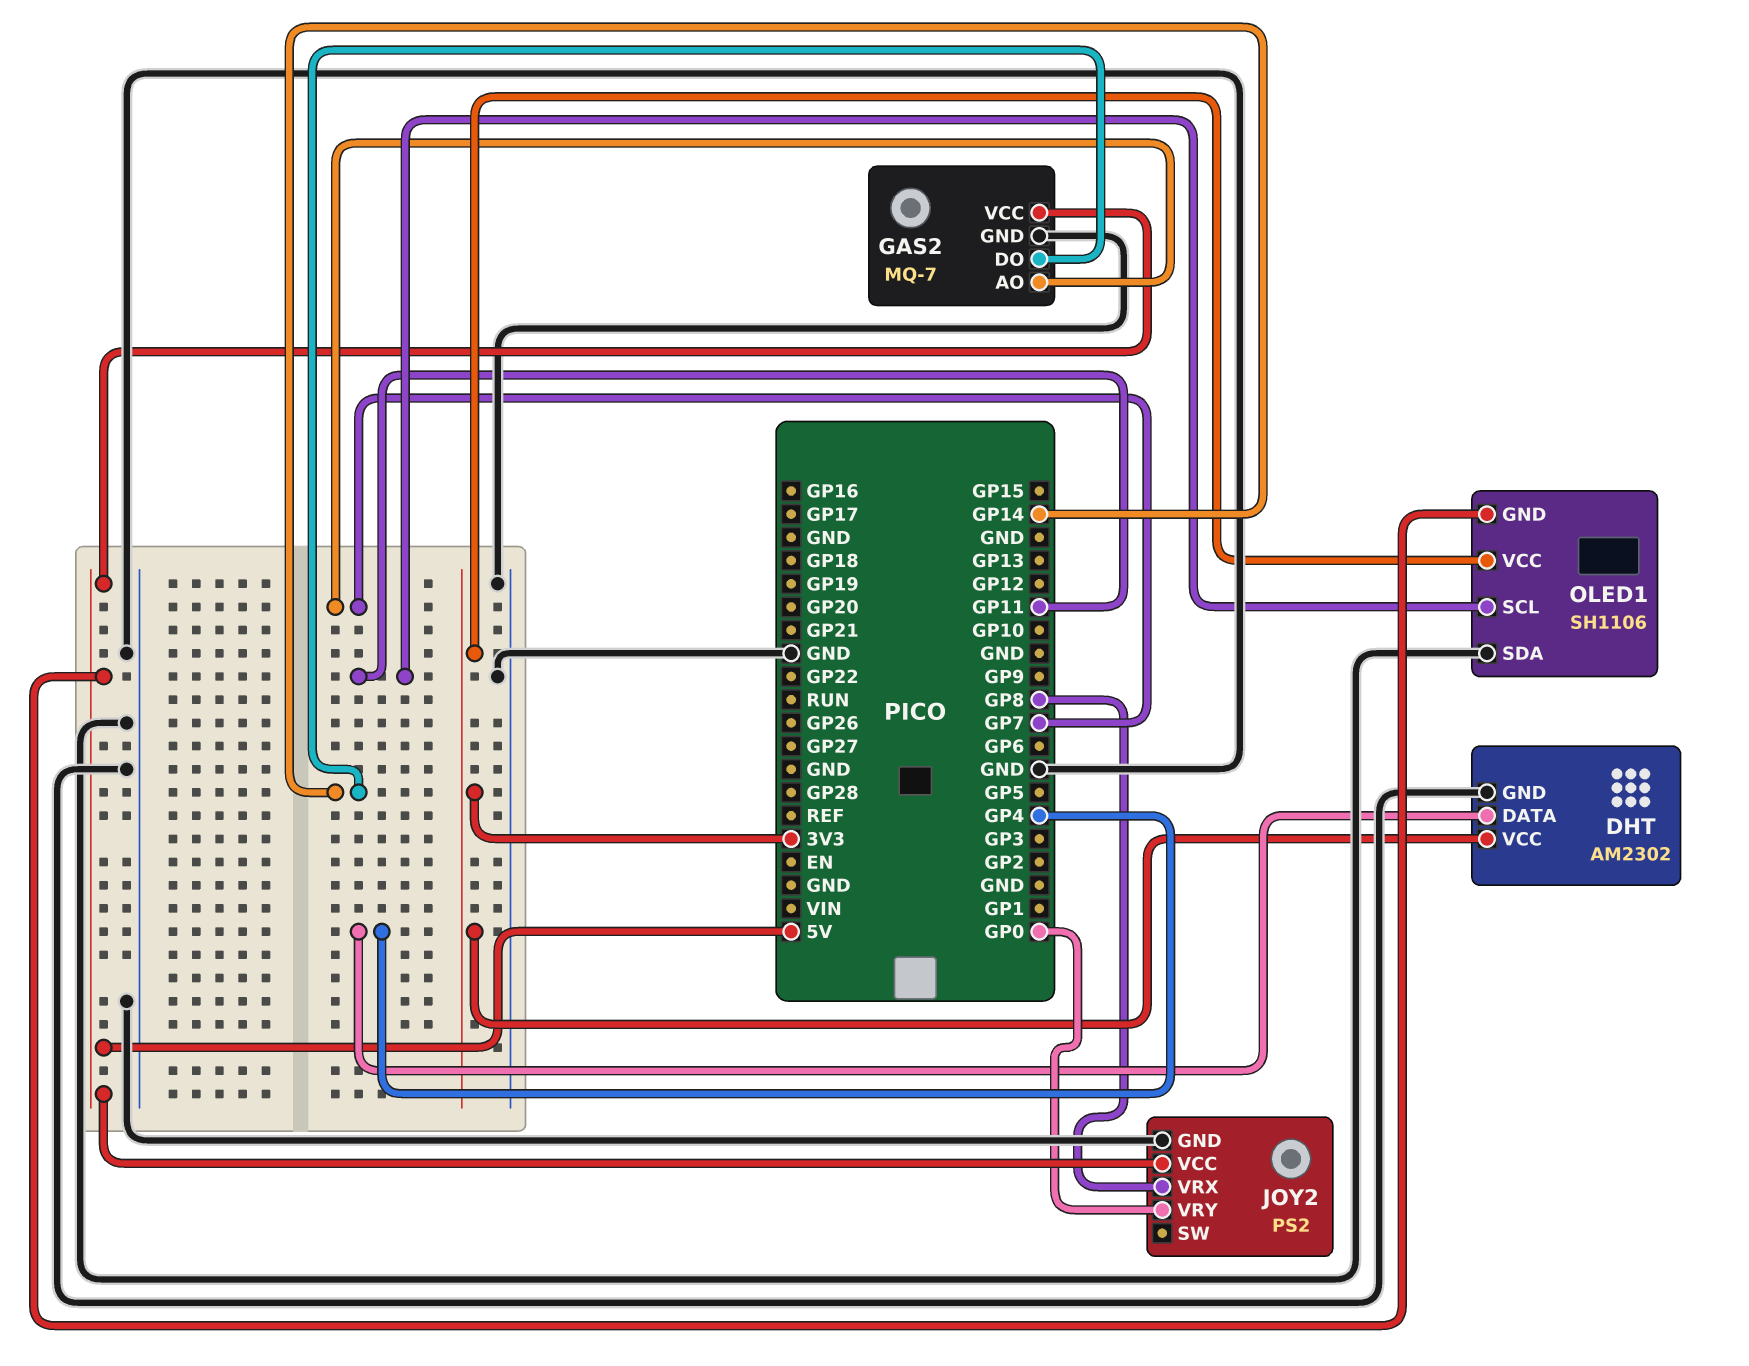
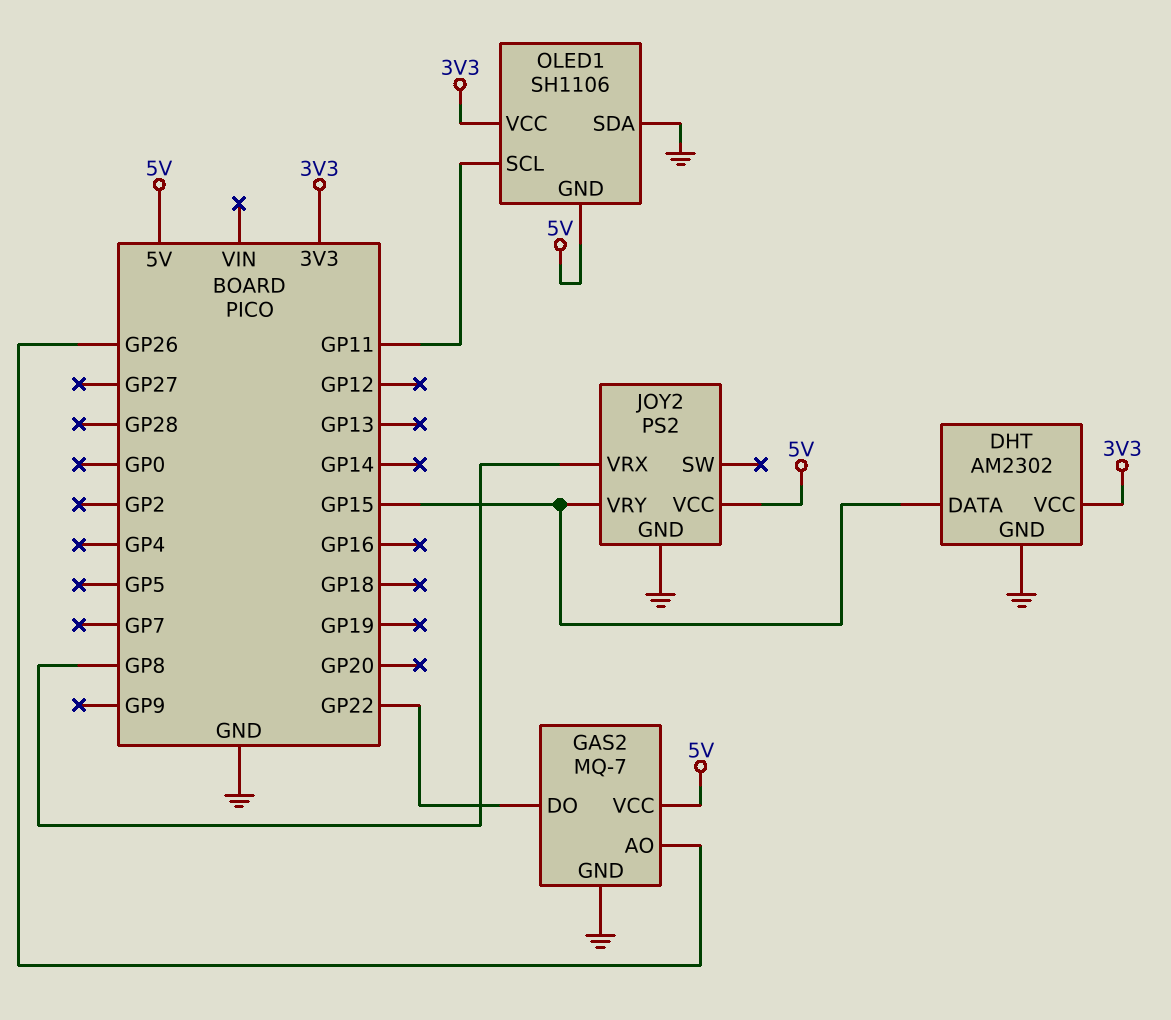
DHT pin DATA: GP4 -> GP15
GAS2 pin AO: GP7 -> GP26
GAS2 pin DO: GP14 -> GP22
JOY2 pin VRY: GP0 -> GP15

